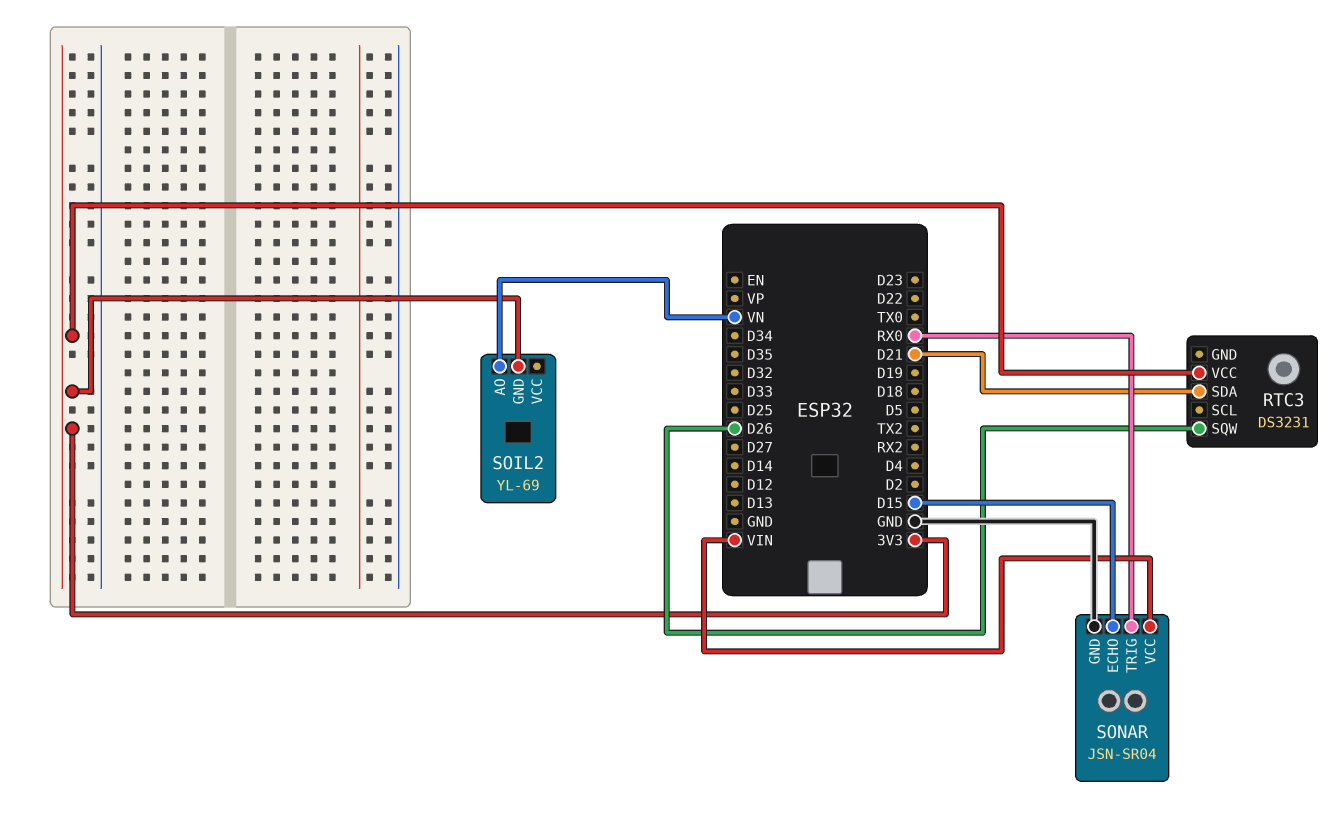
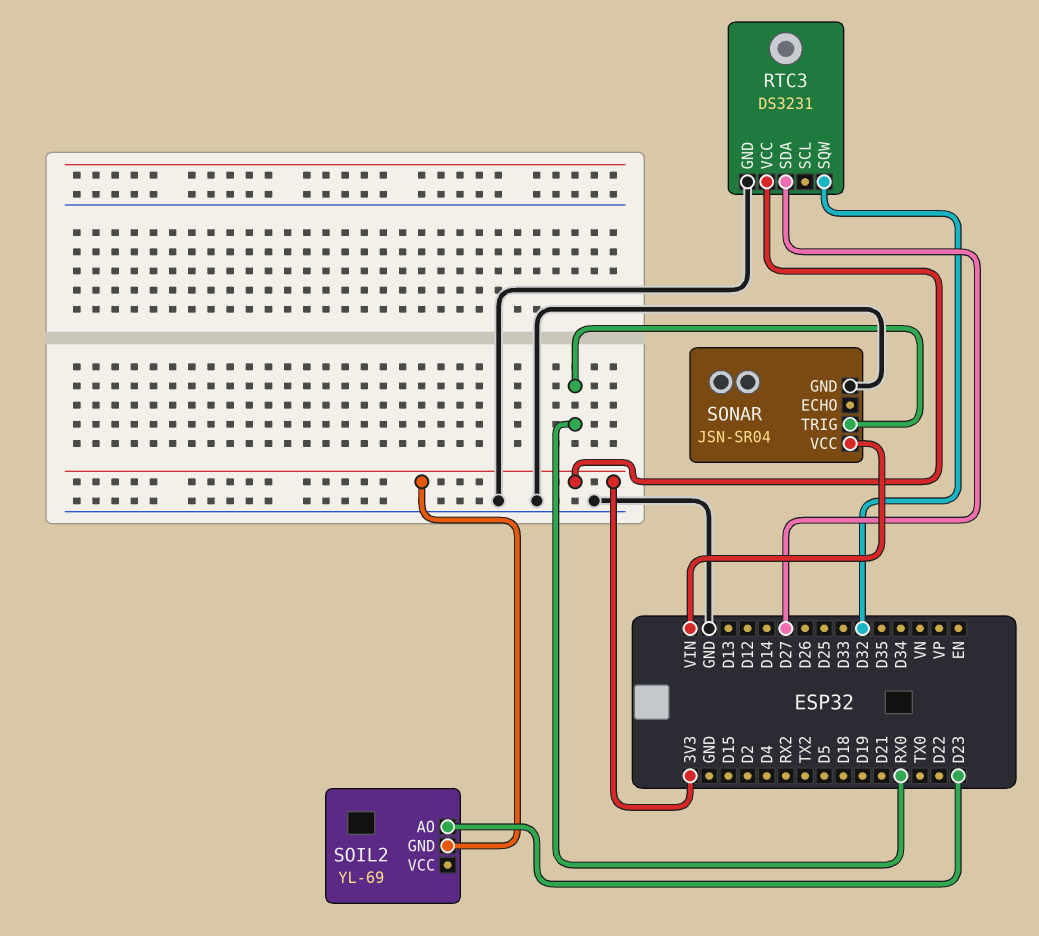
RTC3 pin GND: none -> GND
RTC3 pin SDA: D21 -> D27
RTC3 pin SQW: D26 -> D32
SOIL2 pin AO: VN -> D23
SONAR pin ECHO: D15 -> none

